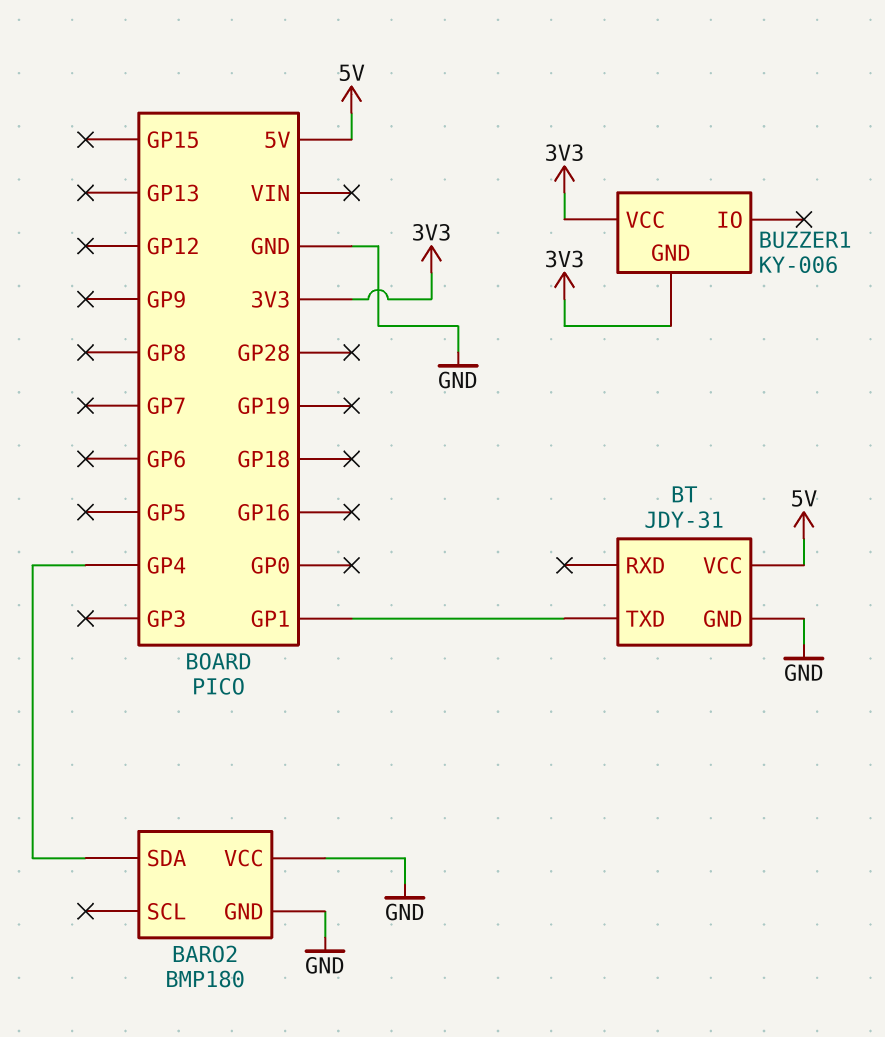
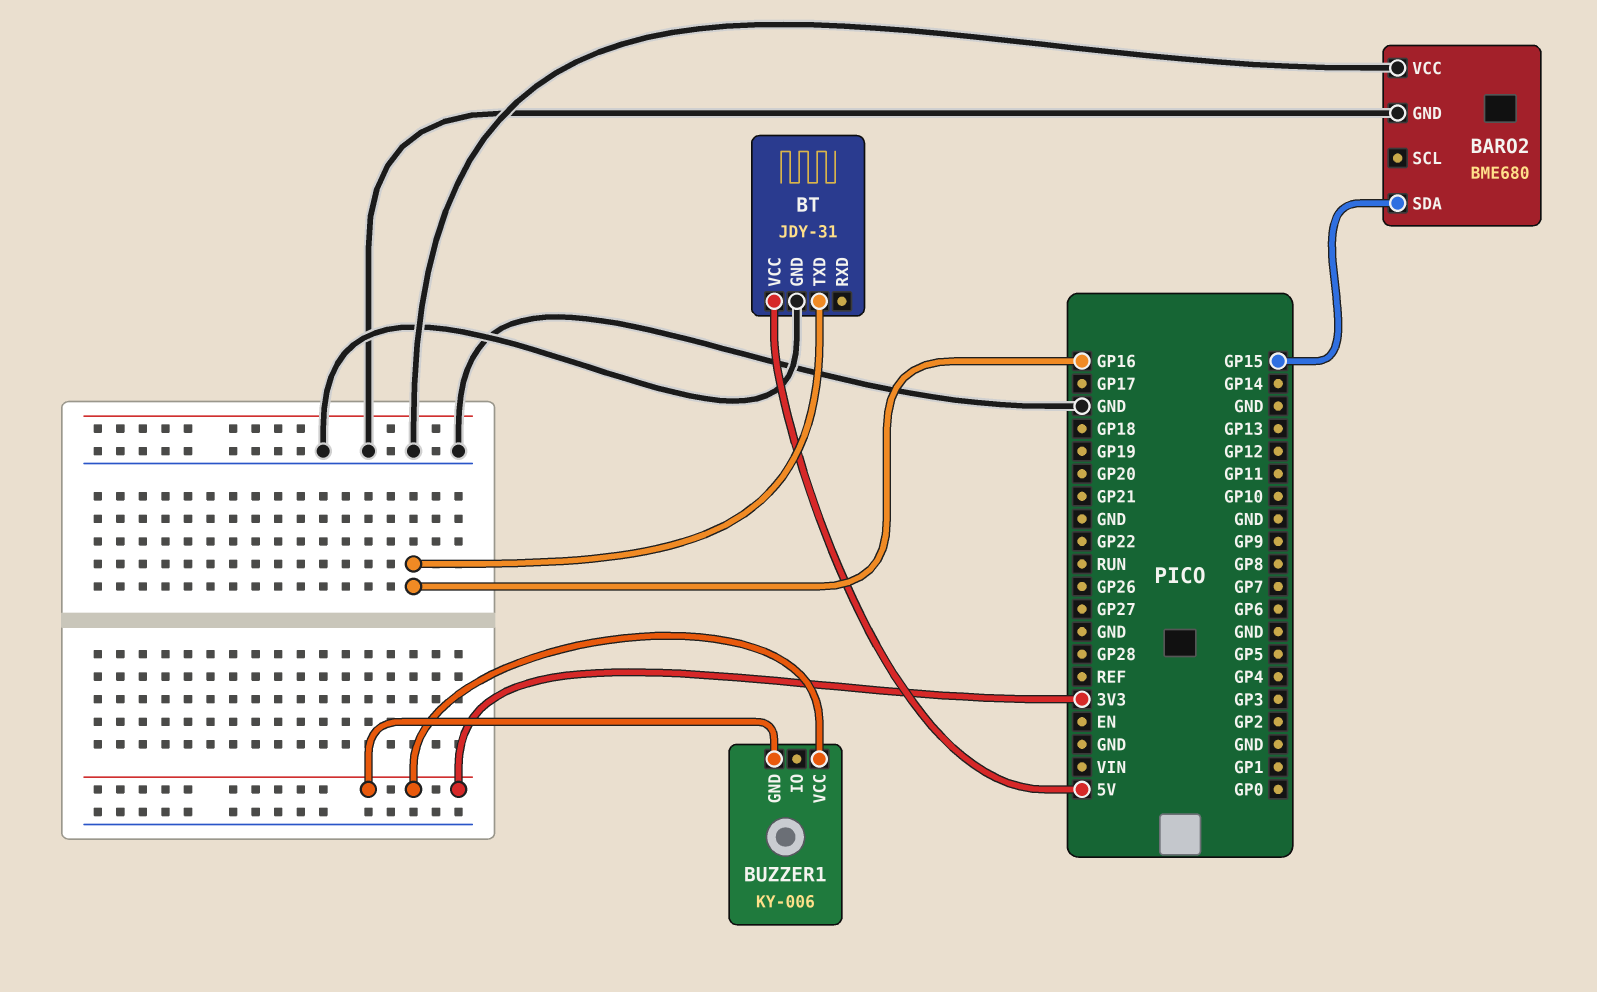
BARO2: BMP180 -> BME680
BARO2 pin SDA: GP4 -> GP15
BT pin TXD: GP1 -> GP16

